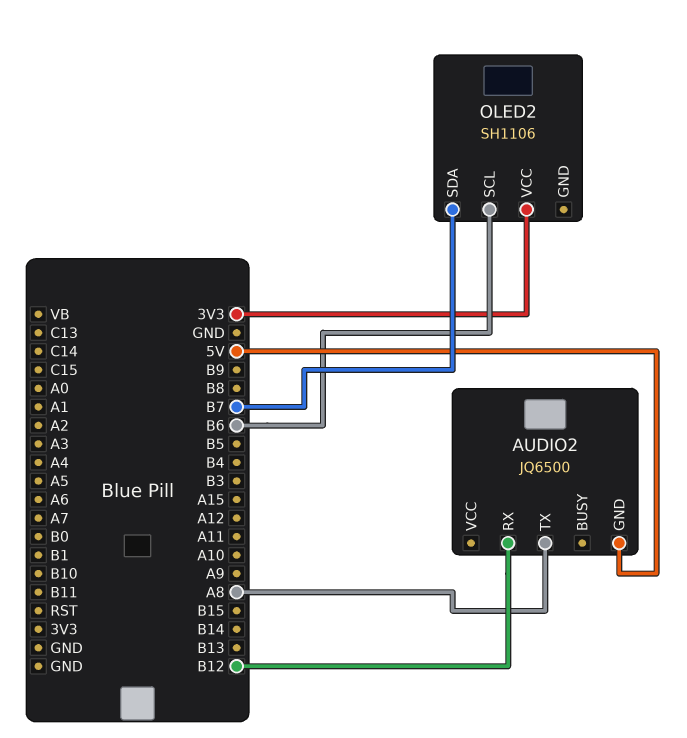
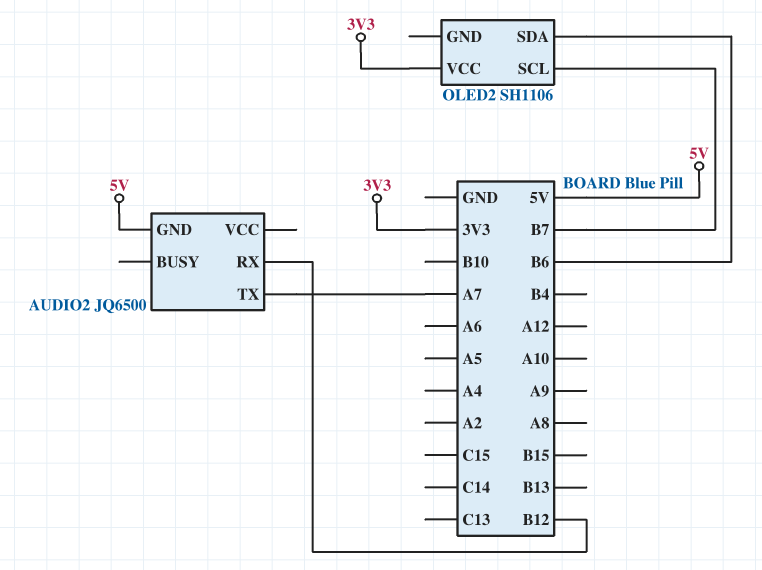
AUDIO2 pin TX: A8 -> A7
OLED2 pin SCL: B6 -> B7
OLED2 pin SDA: B7 -> B6

